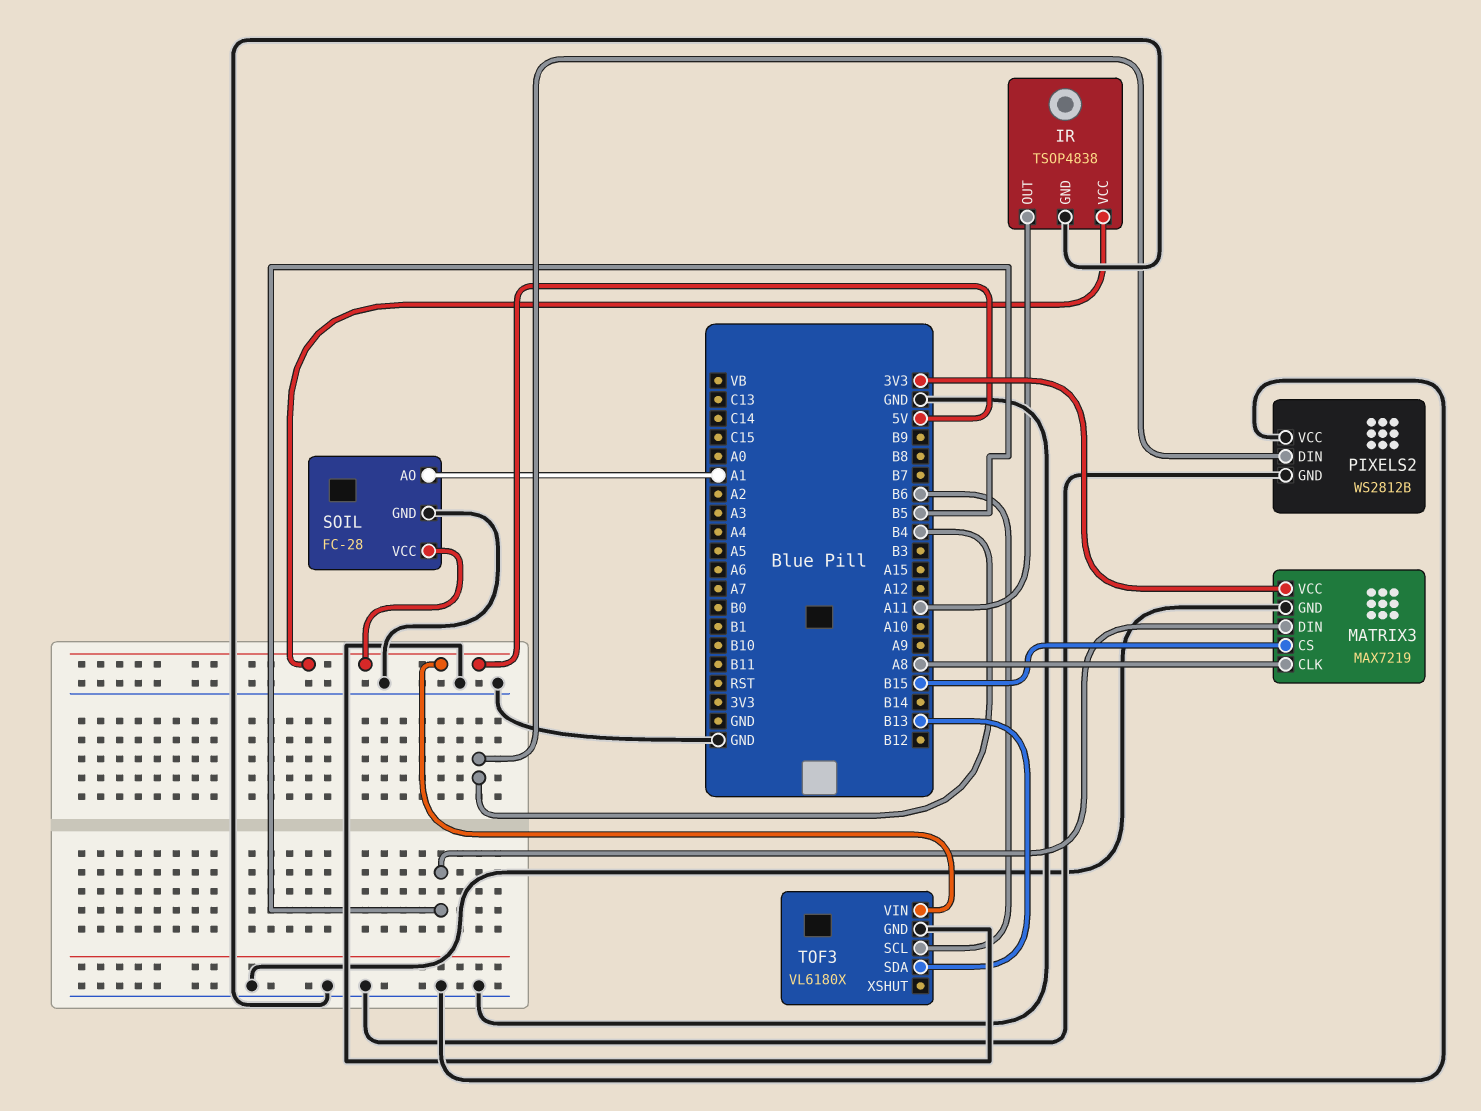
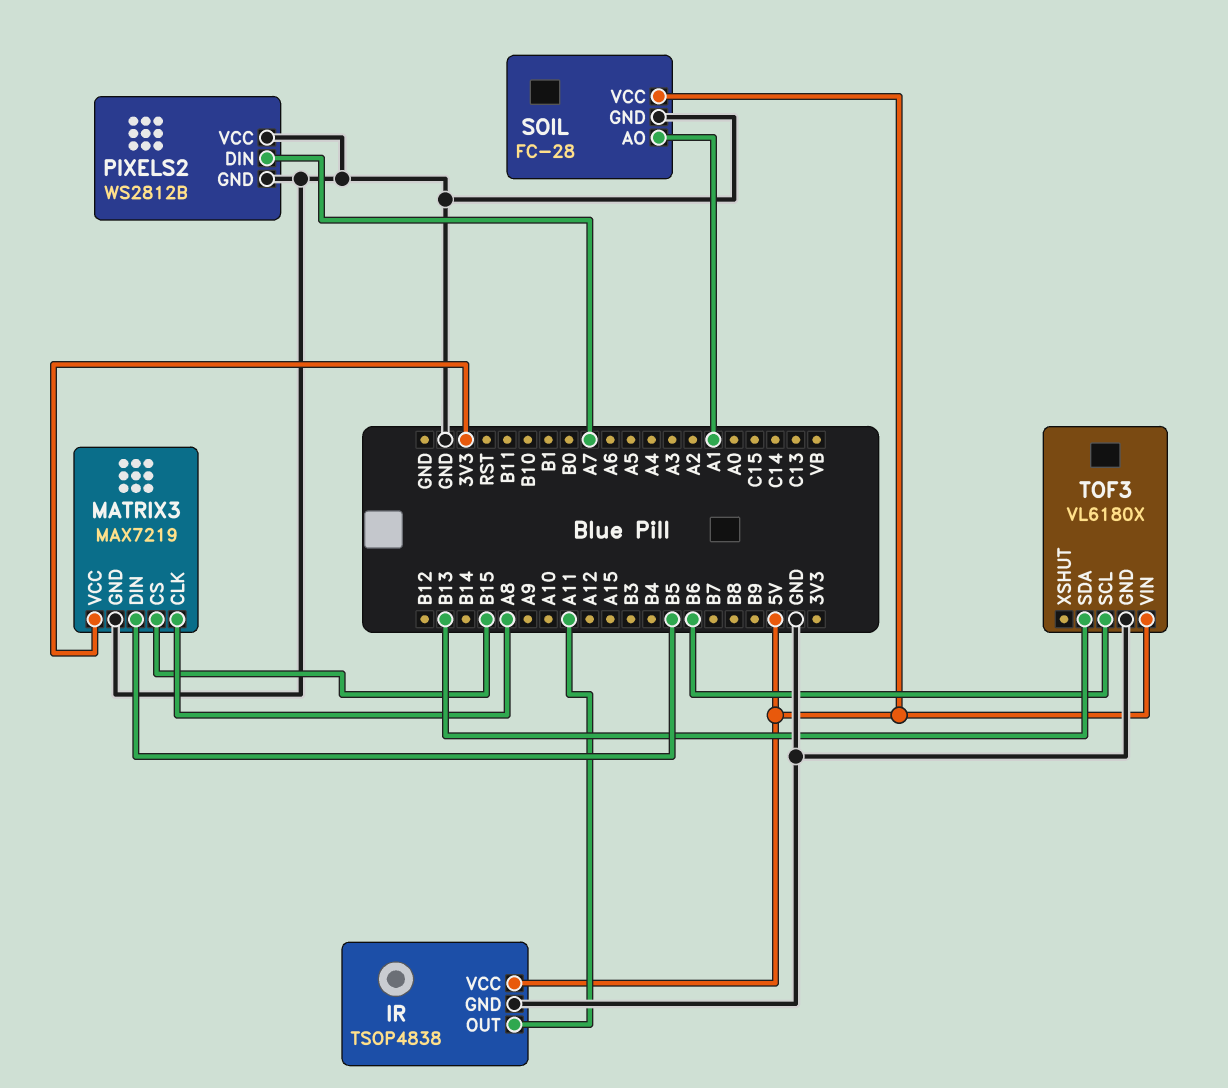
PIXELS2 pin DIN: B4 -> A7

